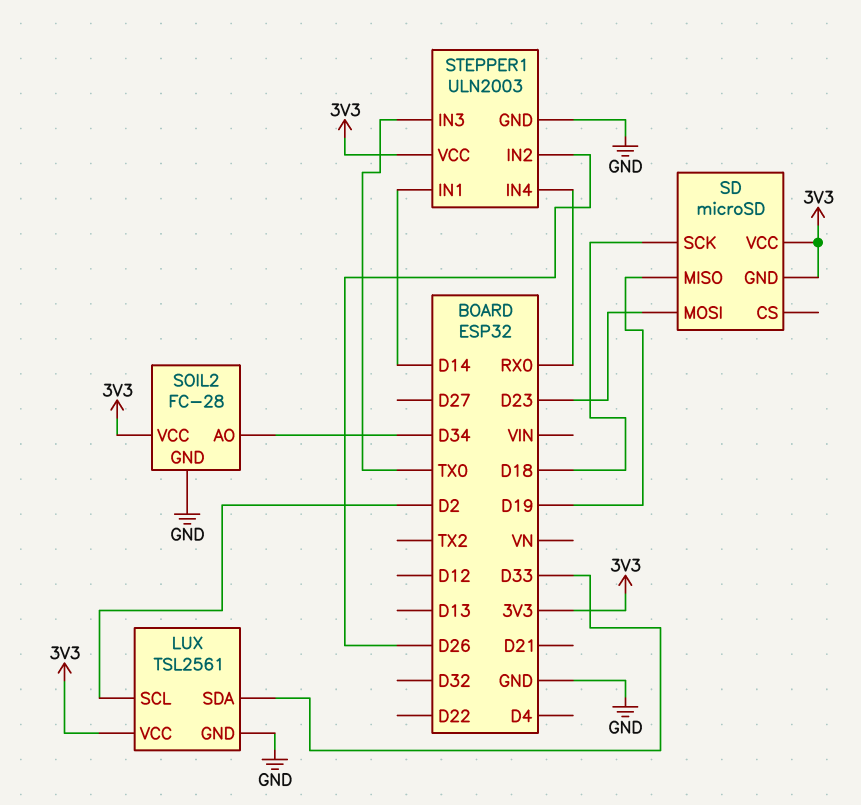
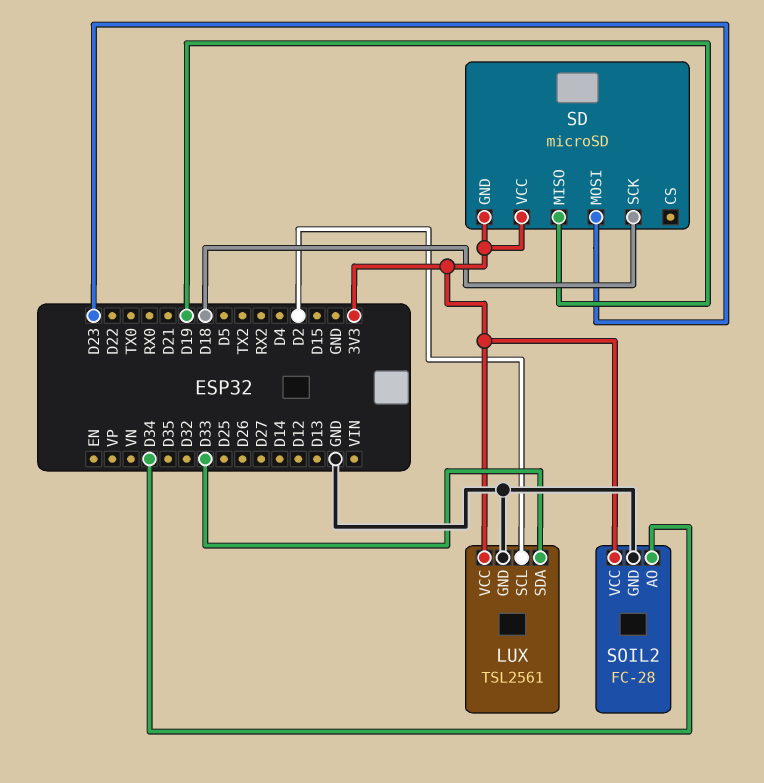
STEPPER1: ULN2003 -> none
STEPPER1 pin GND: GND -> none
STEPPER1 pin IN1: D14 -> none
STEPPER1 pin IN2: D26 -> none
STEPPER1 pin IN3: TX0 -> none
STEPPER1 pin IN4: RX0 -> none
STEPPER1 pin VCC: 3V3 -> none

